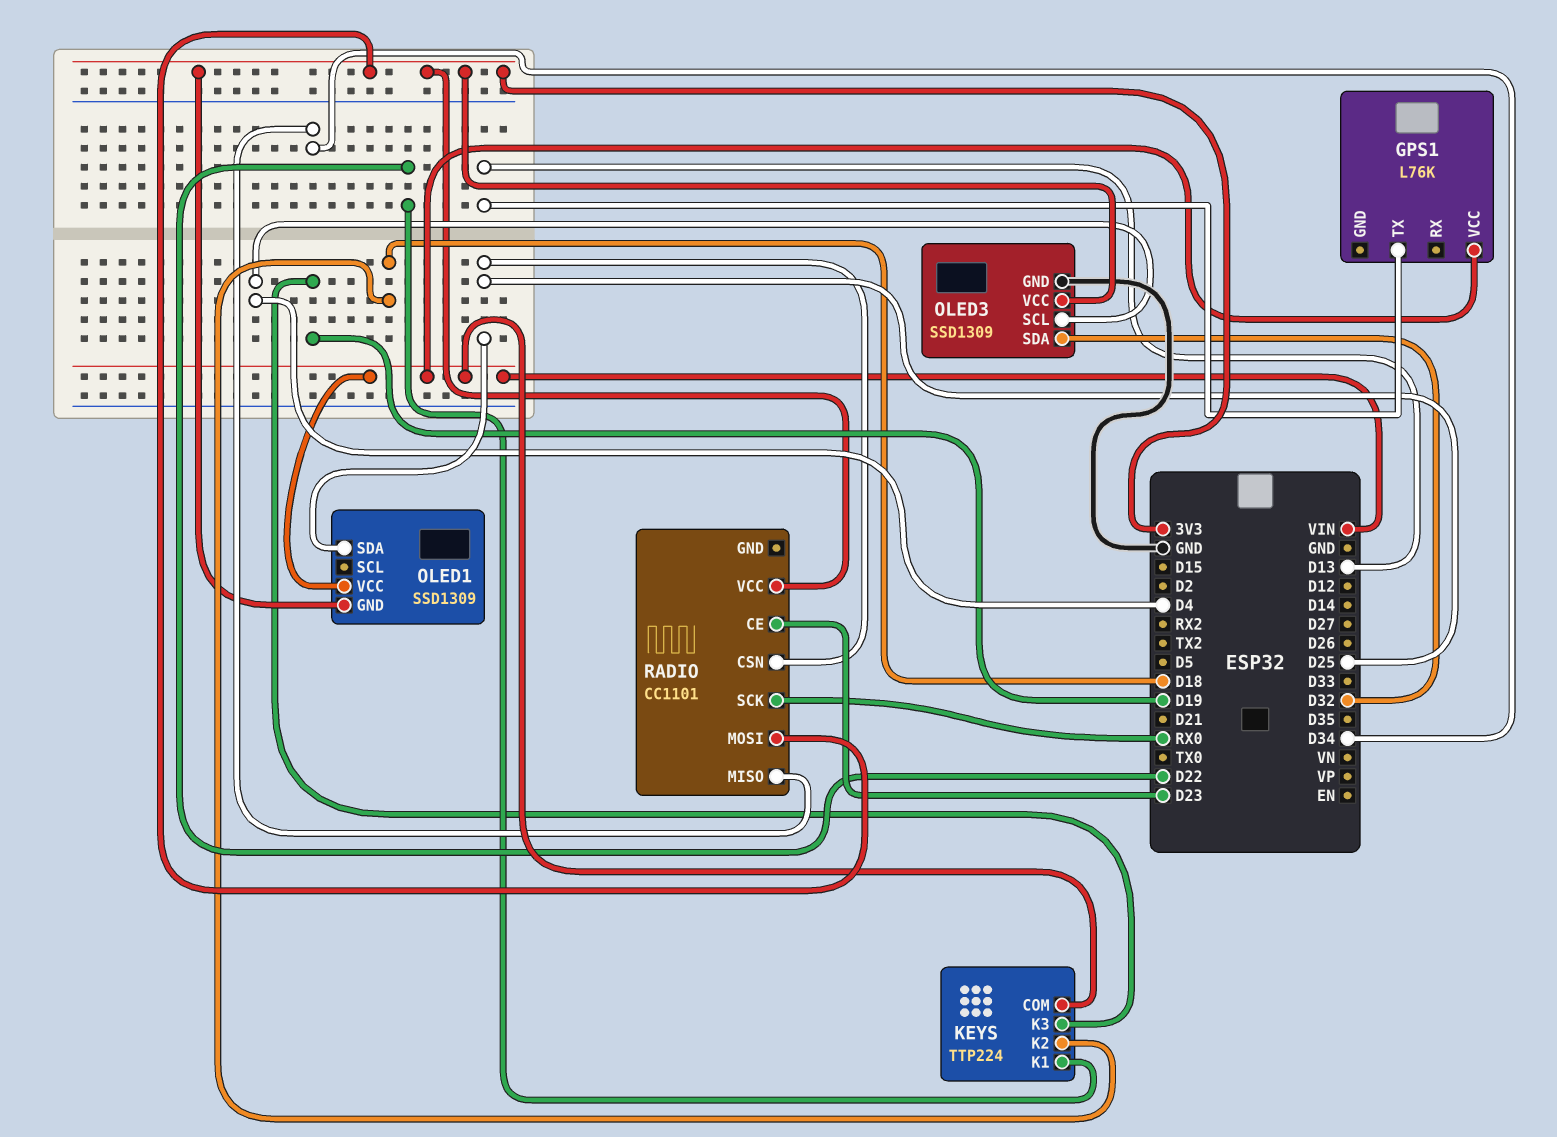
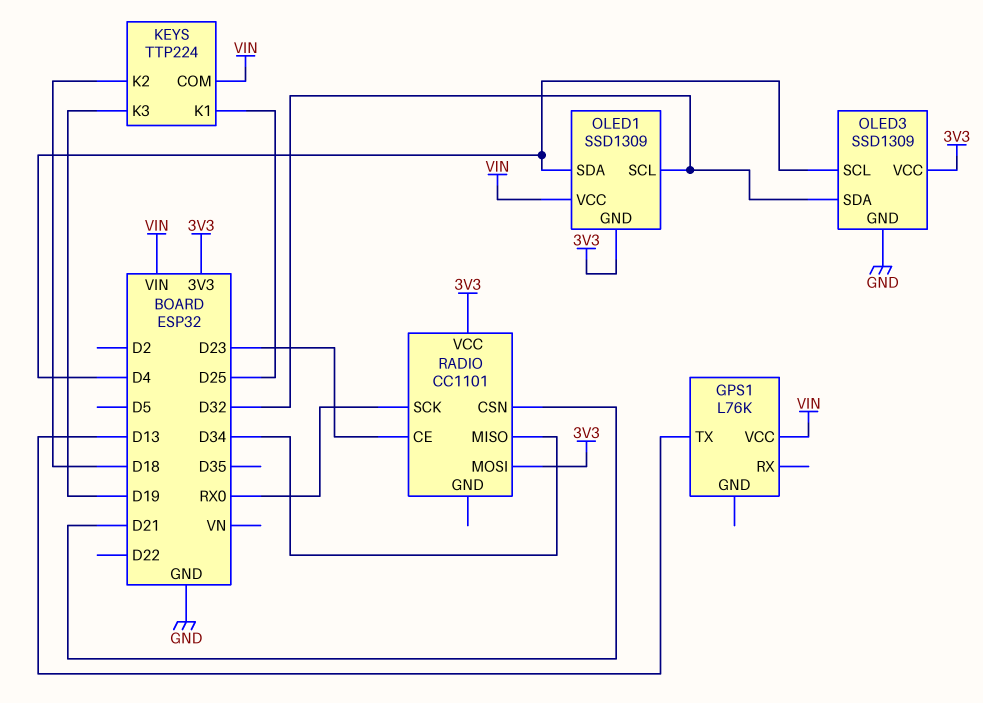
KEYS pin K1: D22 -> D25
OLED1 pin SCL: none -> D32
OLED1 pin SDA: D25 -> D4
RADIO pin CSN: D25 -> D21

